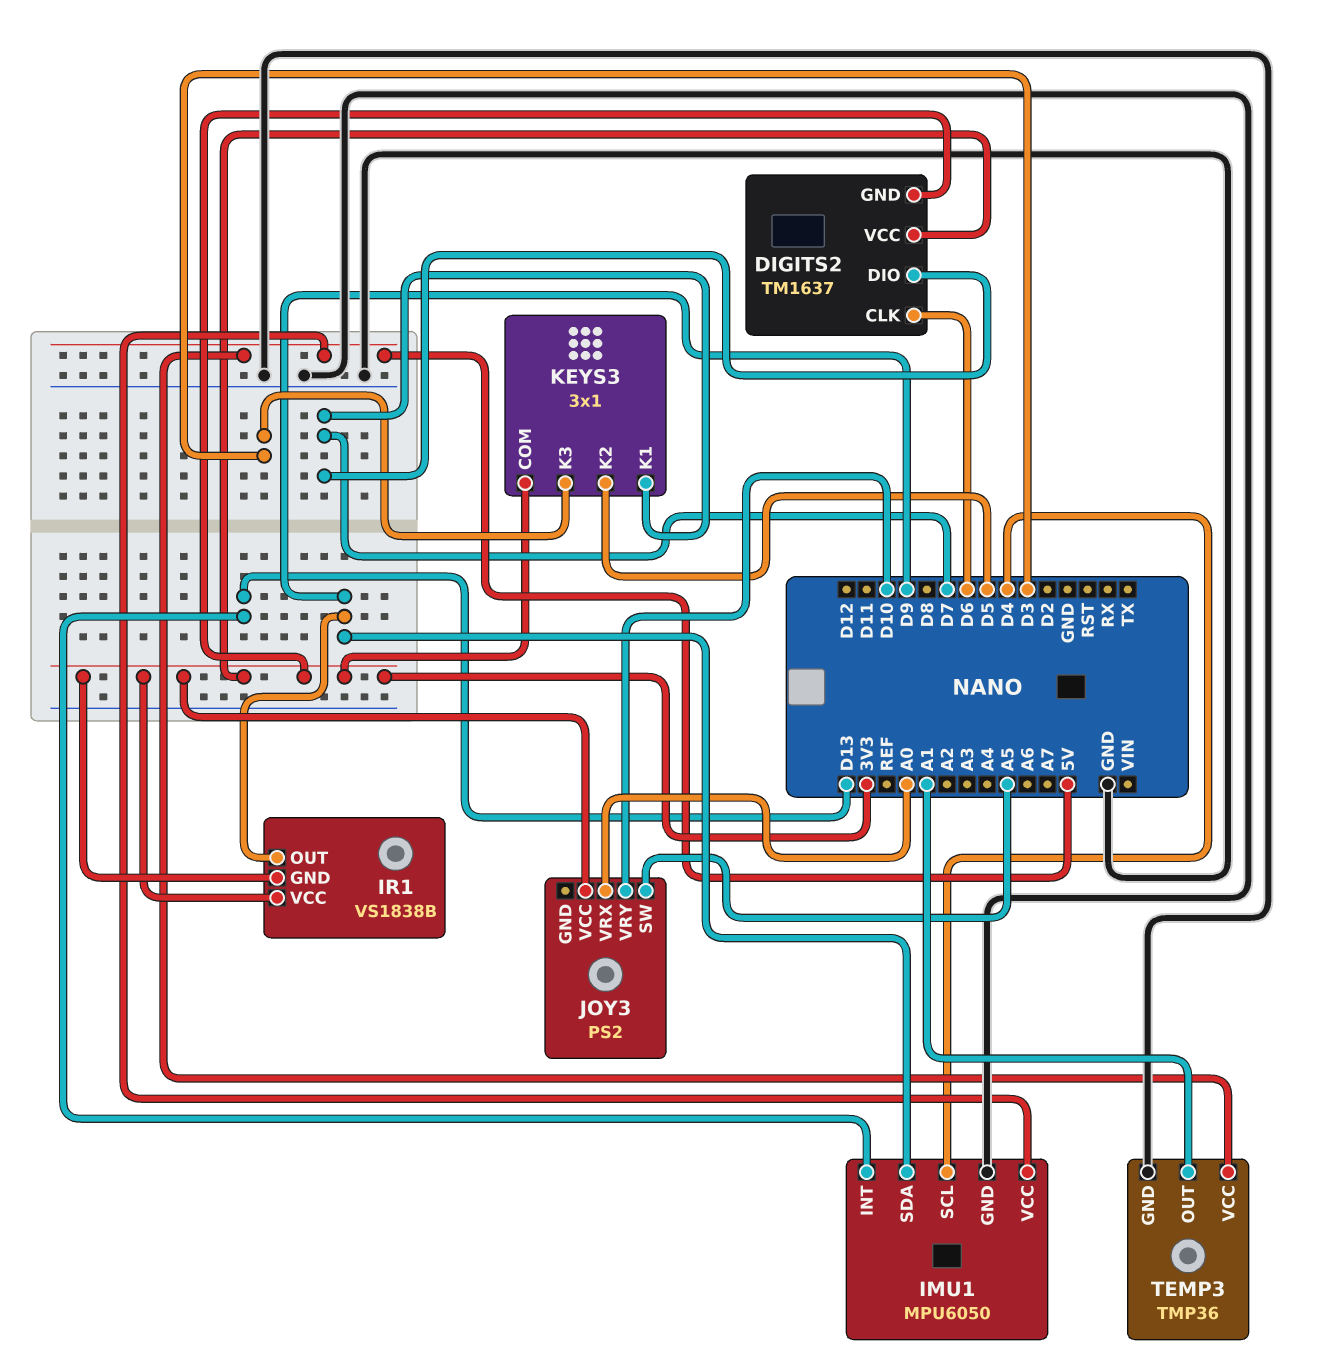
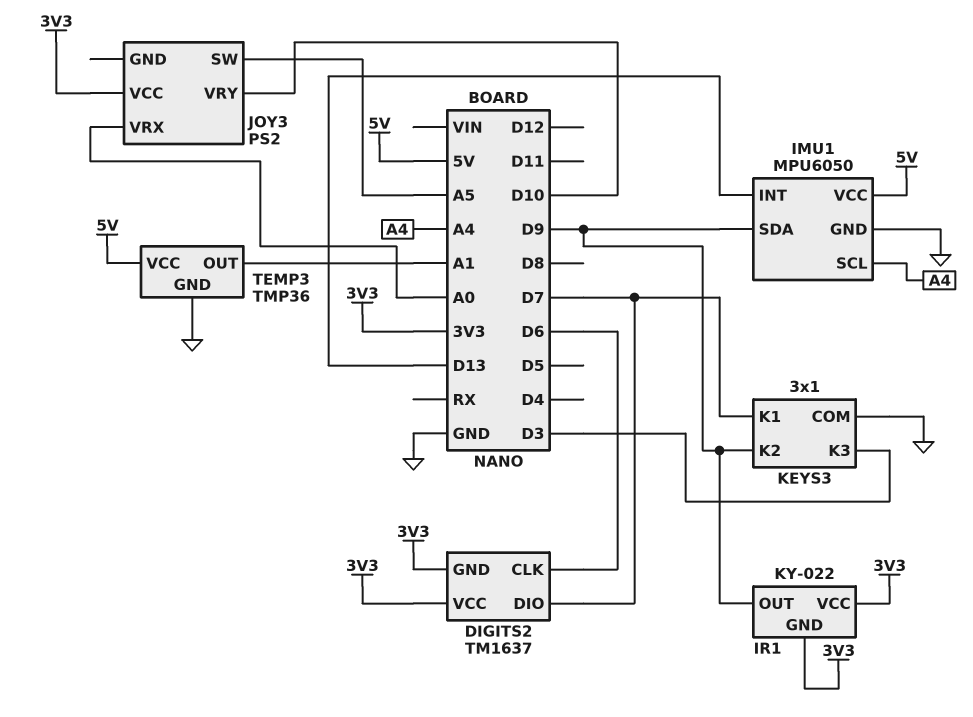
IMU1 pin SCL: D4 -> A4
IR1: VS1838B -> KY-022
KEYS3 pin COM: 3V3 -> GND
KEYS3 pin K2: D5 -> D9

